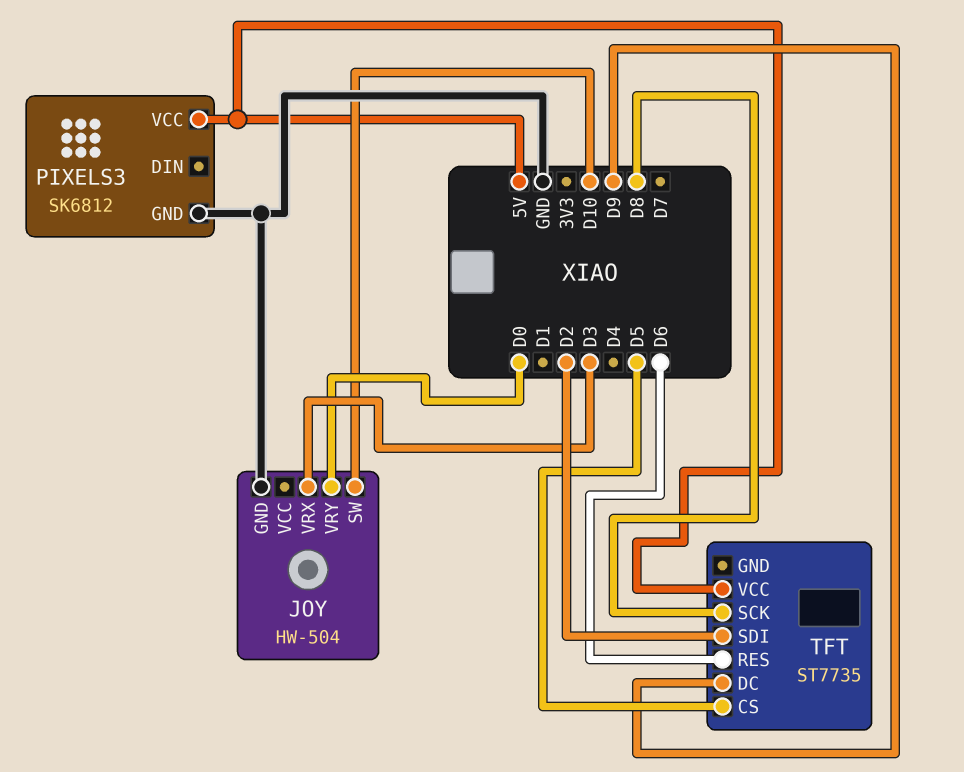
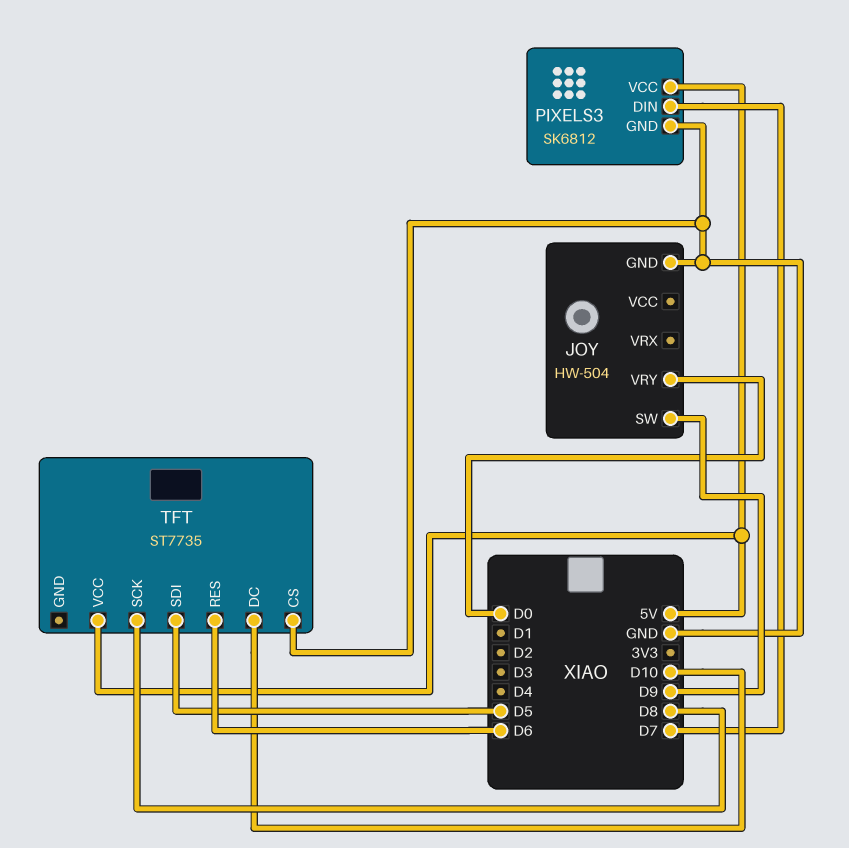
JOY pin SW: D10 -> D9
JOY pin VRX: D3 -> none
PIXELS3 pin DIN: none -> D7
TFT pin CS: D5 -> GND
TFT pin DC: D9 -> D10
TFT pin SDI: D2 -> D5

